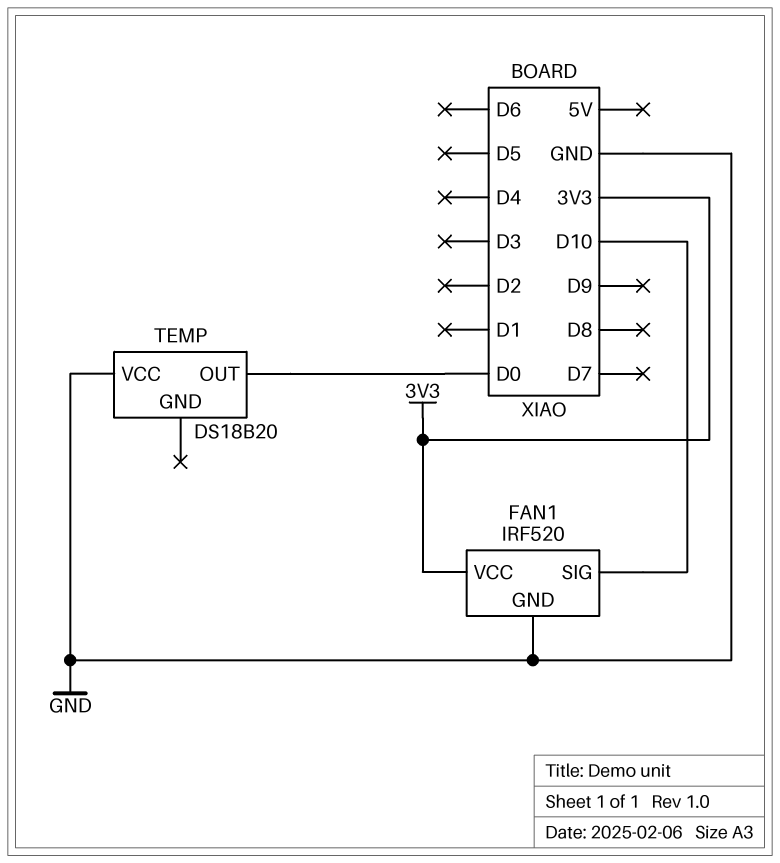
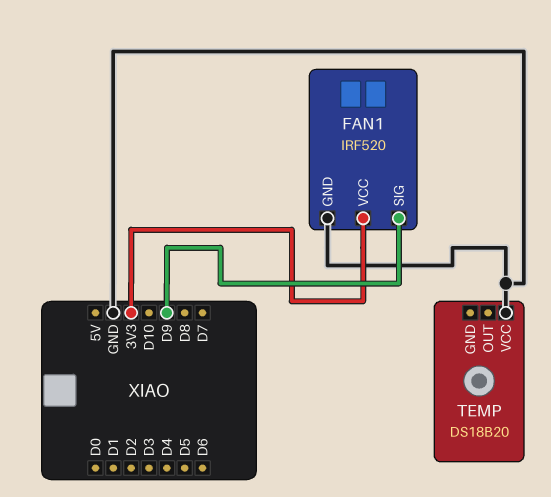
FAN1 pin SIG: D10 -> D9
TEMP pin OUT: D0 -> none

